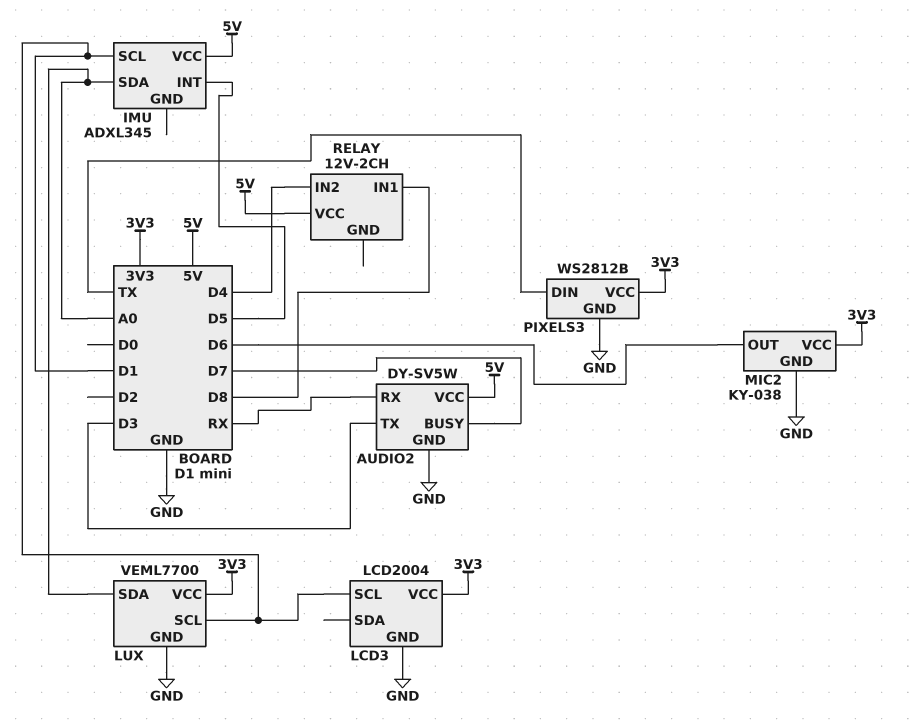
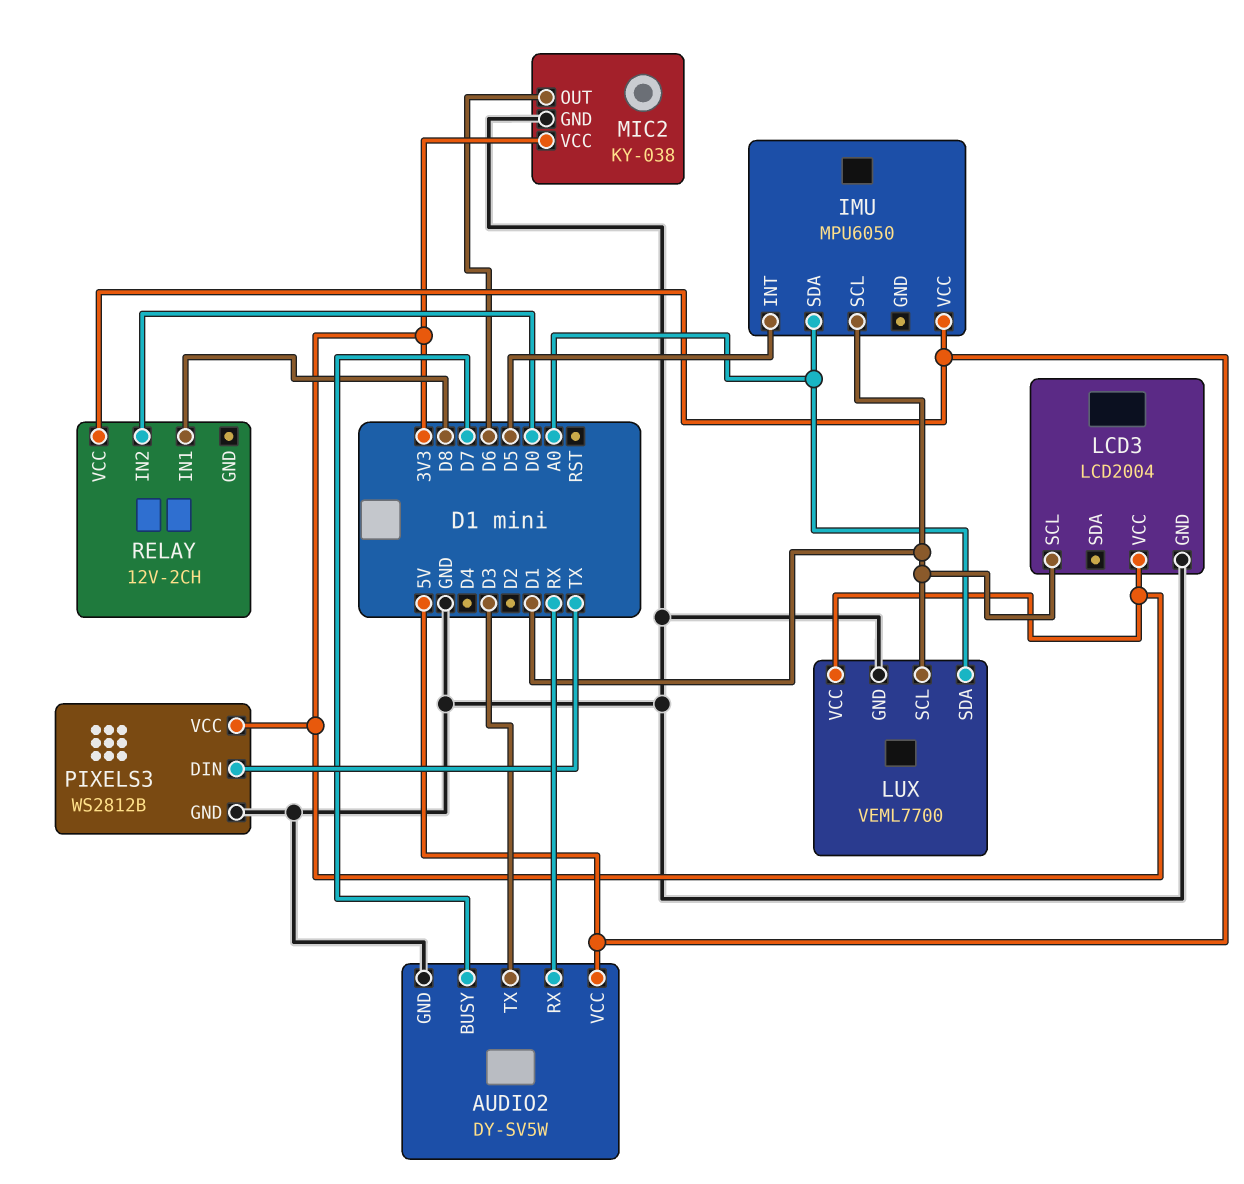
IMU: ADXL345 -> MPU6050
RELAY pin IN2: D4 -> D0

